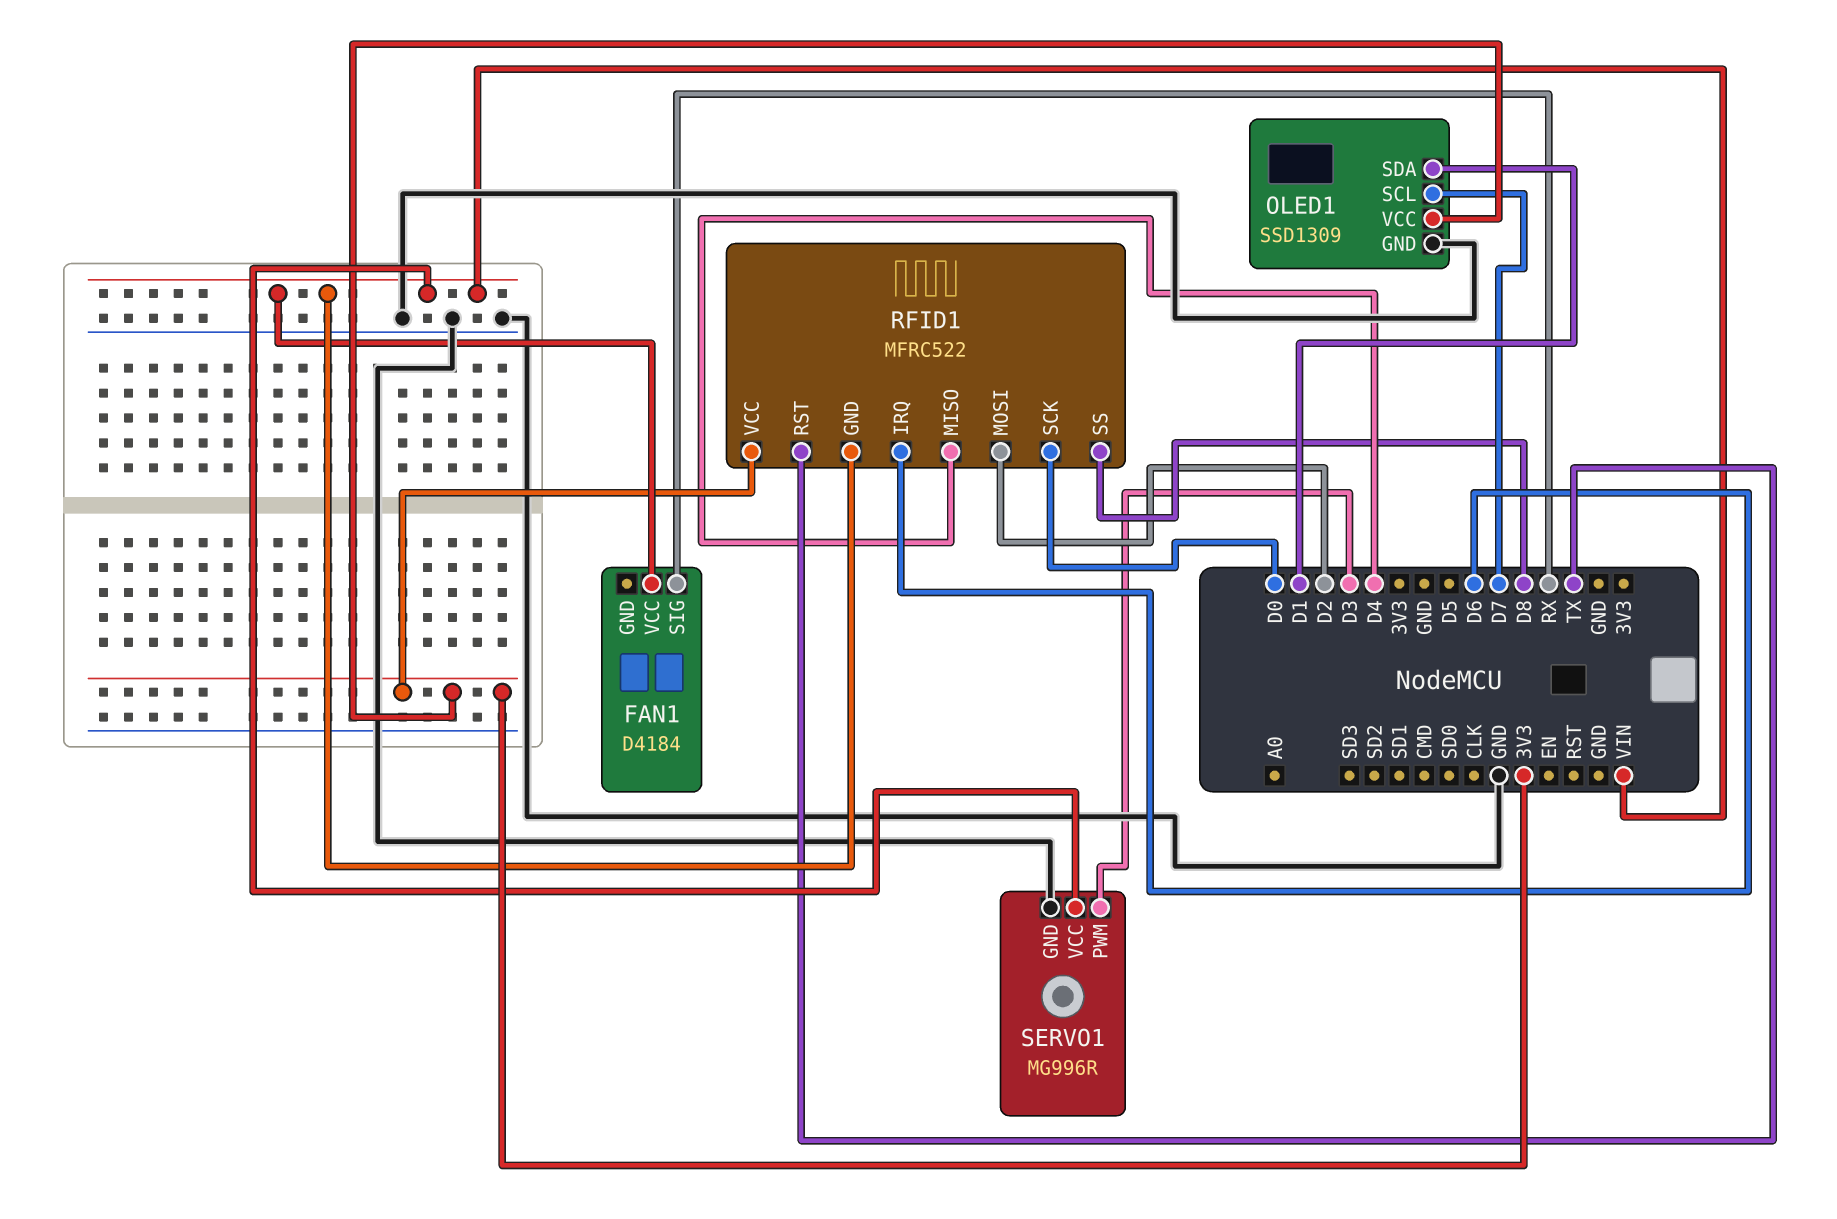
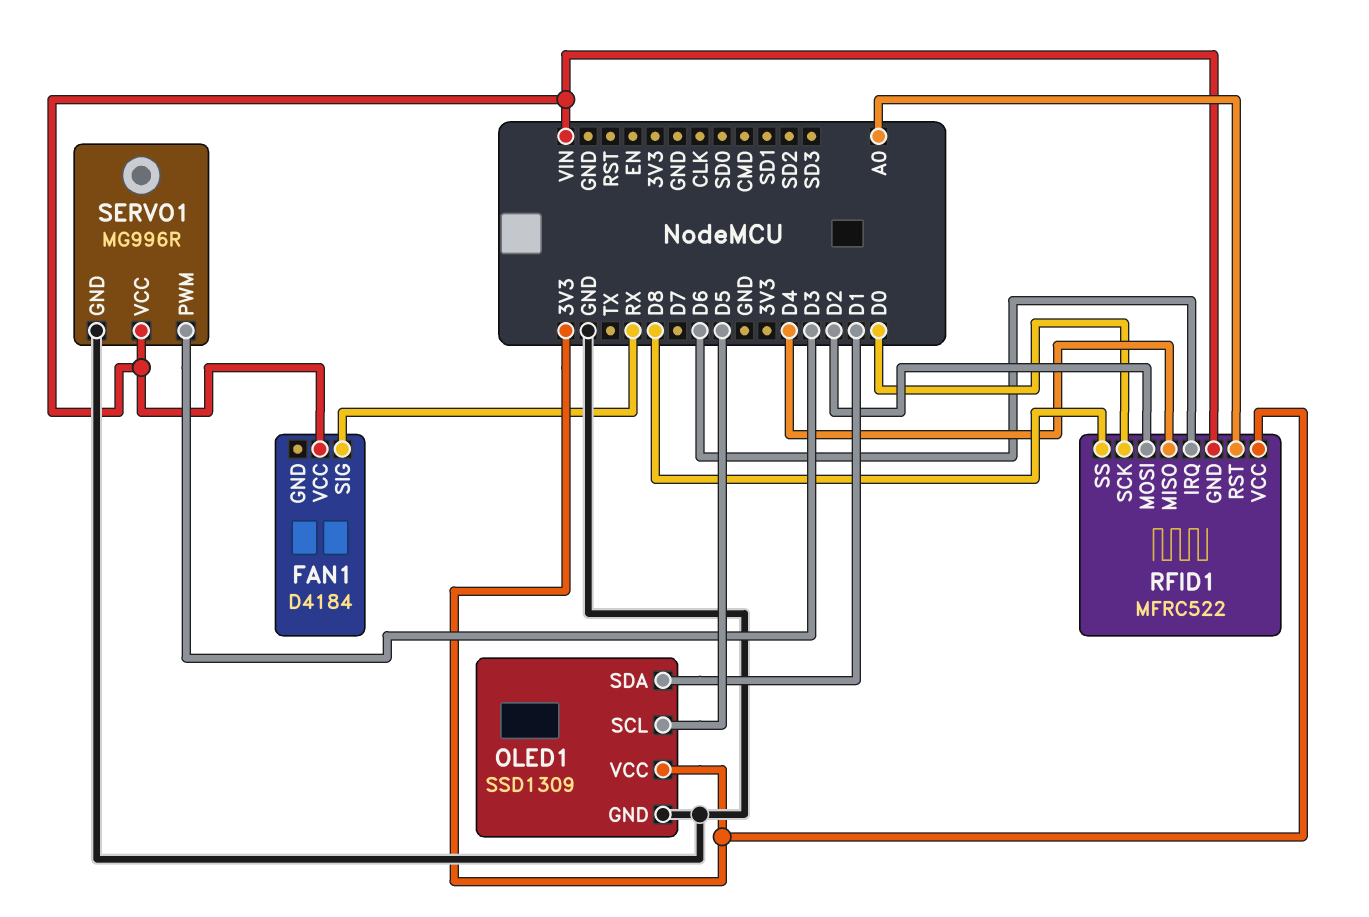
OLED1 pin SCL: D7 -> D5
RFID1 pin RST: TX -> A0

